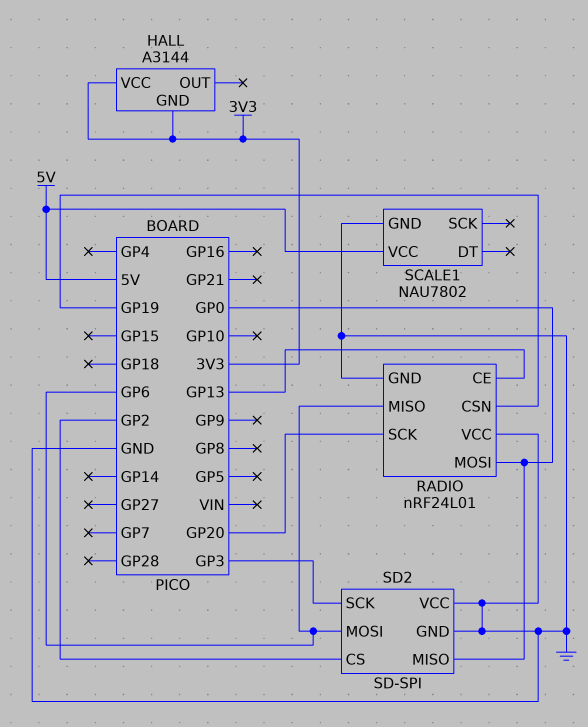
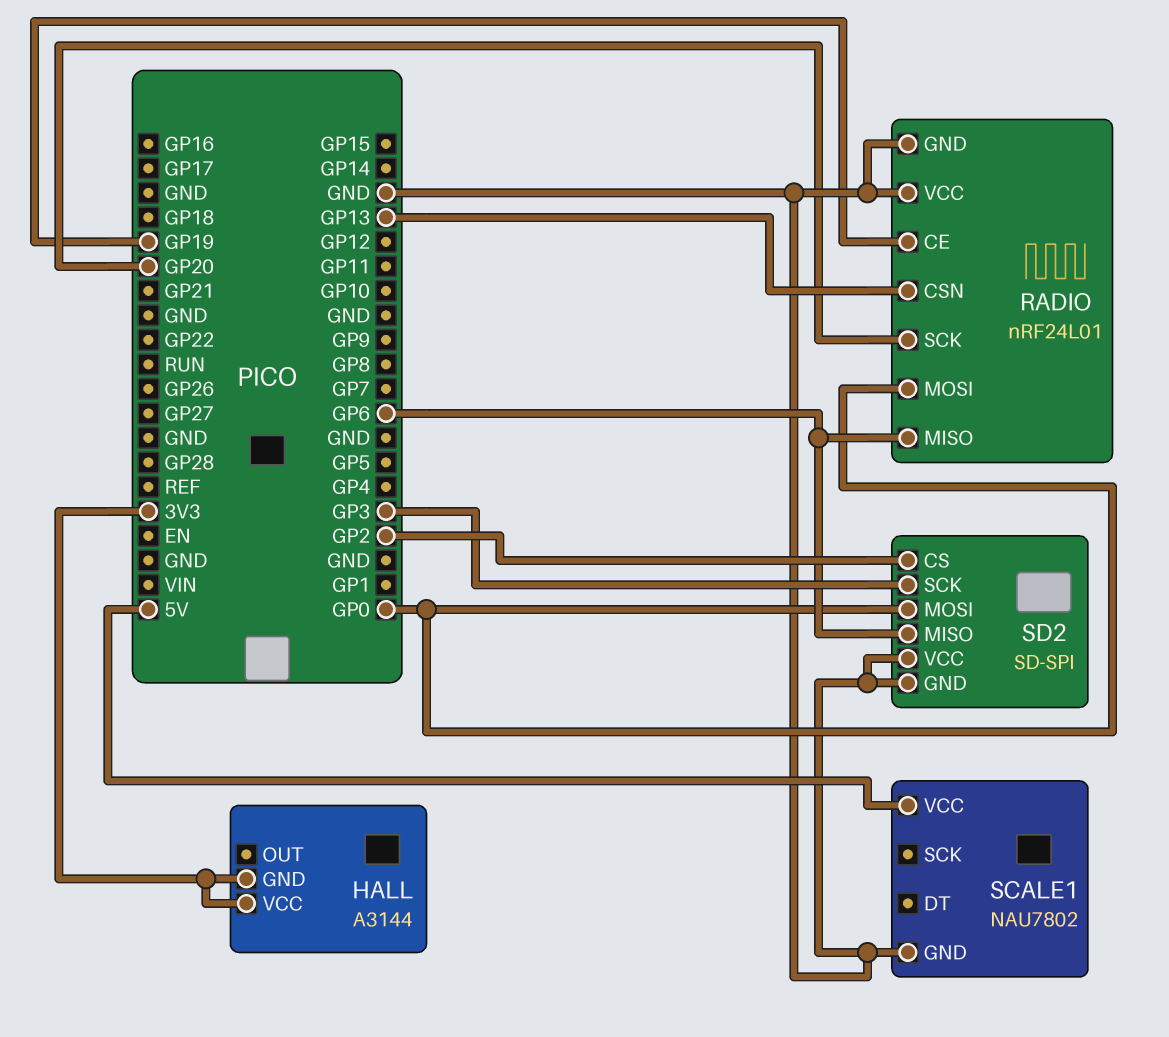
RADIO pin CE: GP13 -> GP19
RADIO pin CSN: GP19 -> GP13
SD2 pin MISO: GP0 -> GP6
SD2 pin MOSI: GP6 -> GP0

